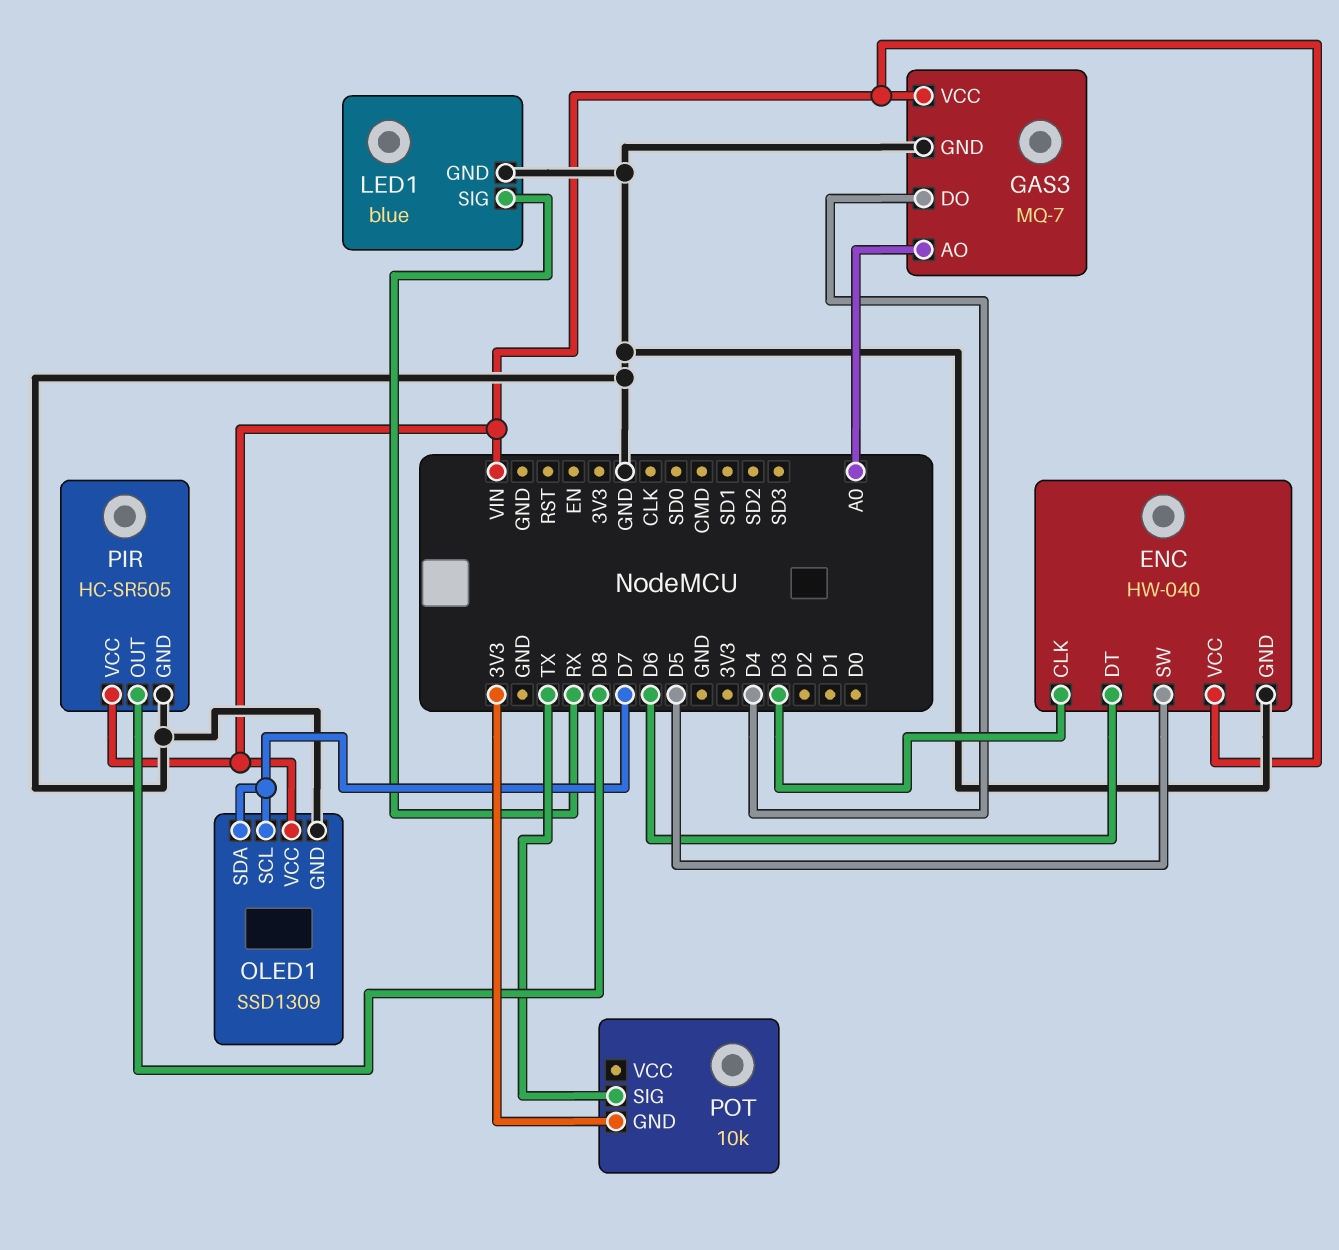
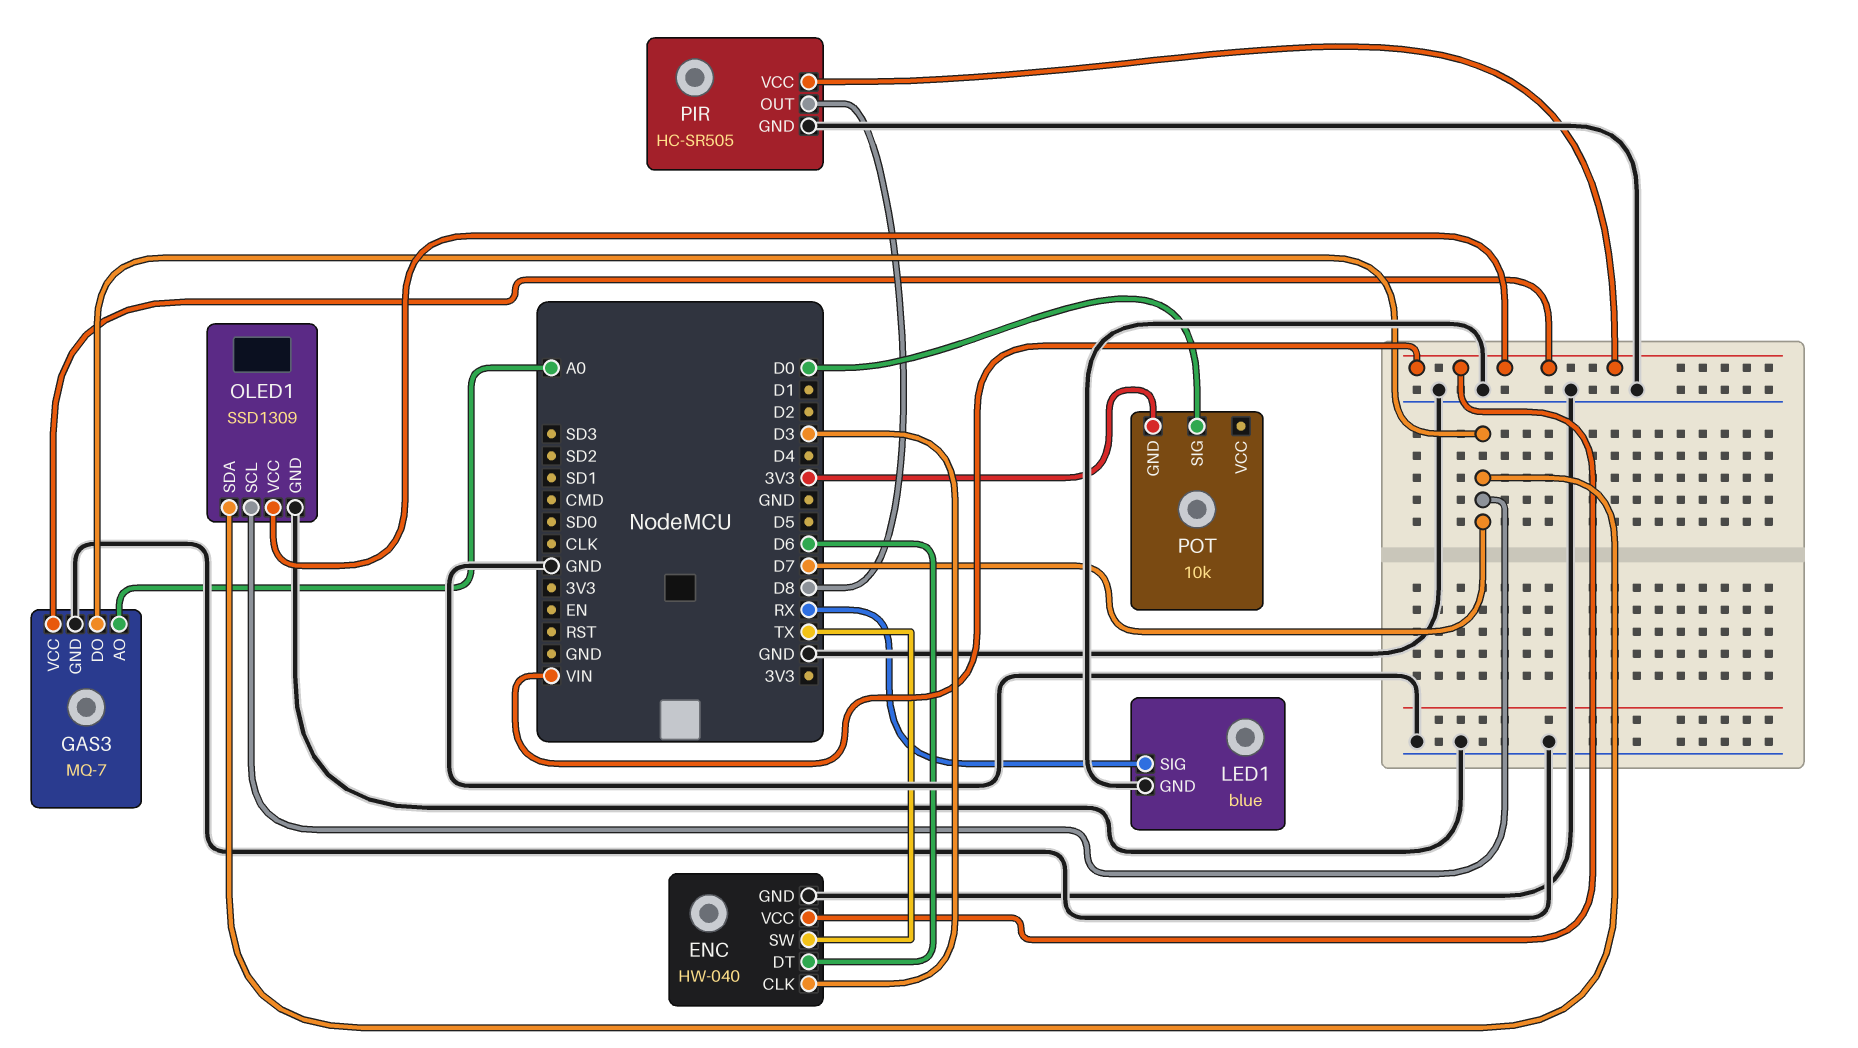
ENC pin SW: D5 -> TX
GAS3 pin DO: D4 -> D7
POT pin SIG: TX -> D0

